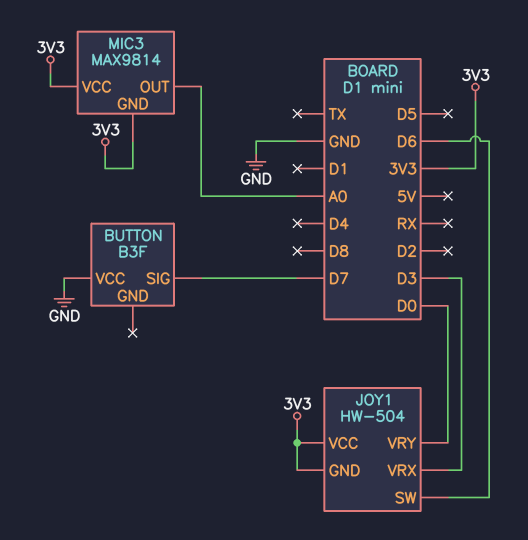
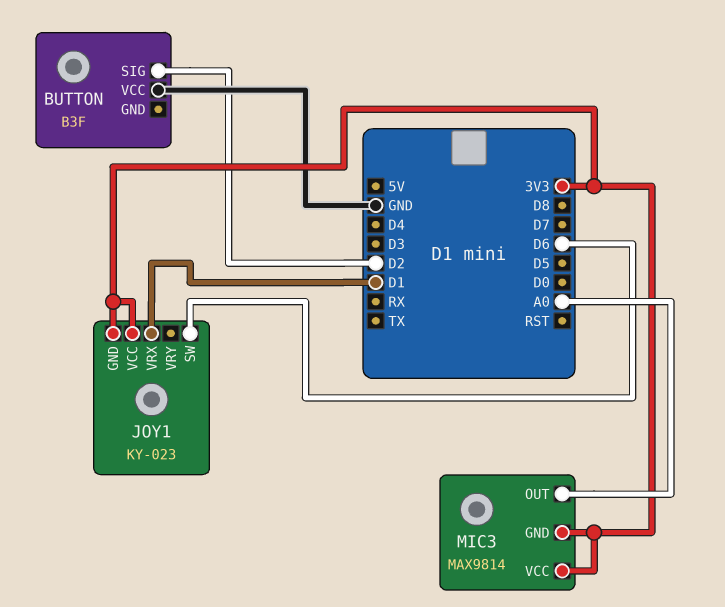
BUTTON pin SIG: D7 -> D2
JOY1: HW-504 -> KY-023
JOY1 pin VRX: D3 -> D1
JOY1 pin VRY: D0 -> none

